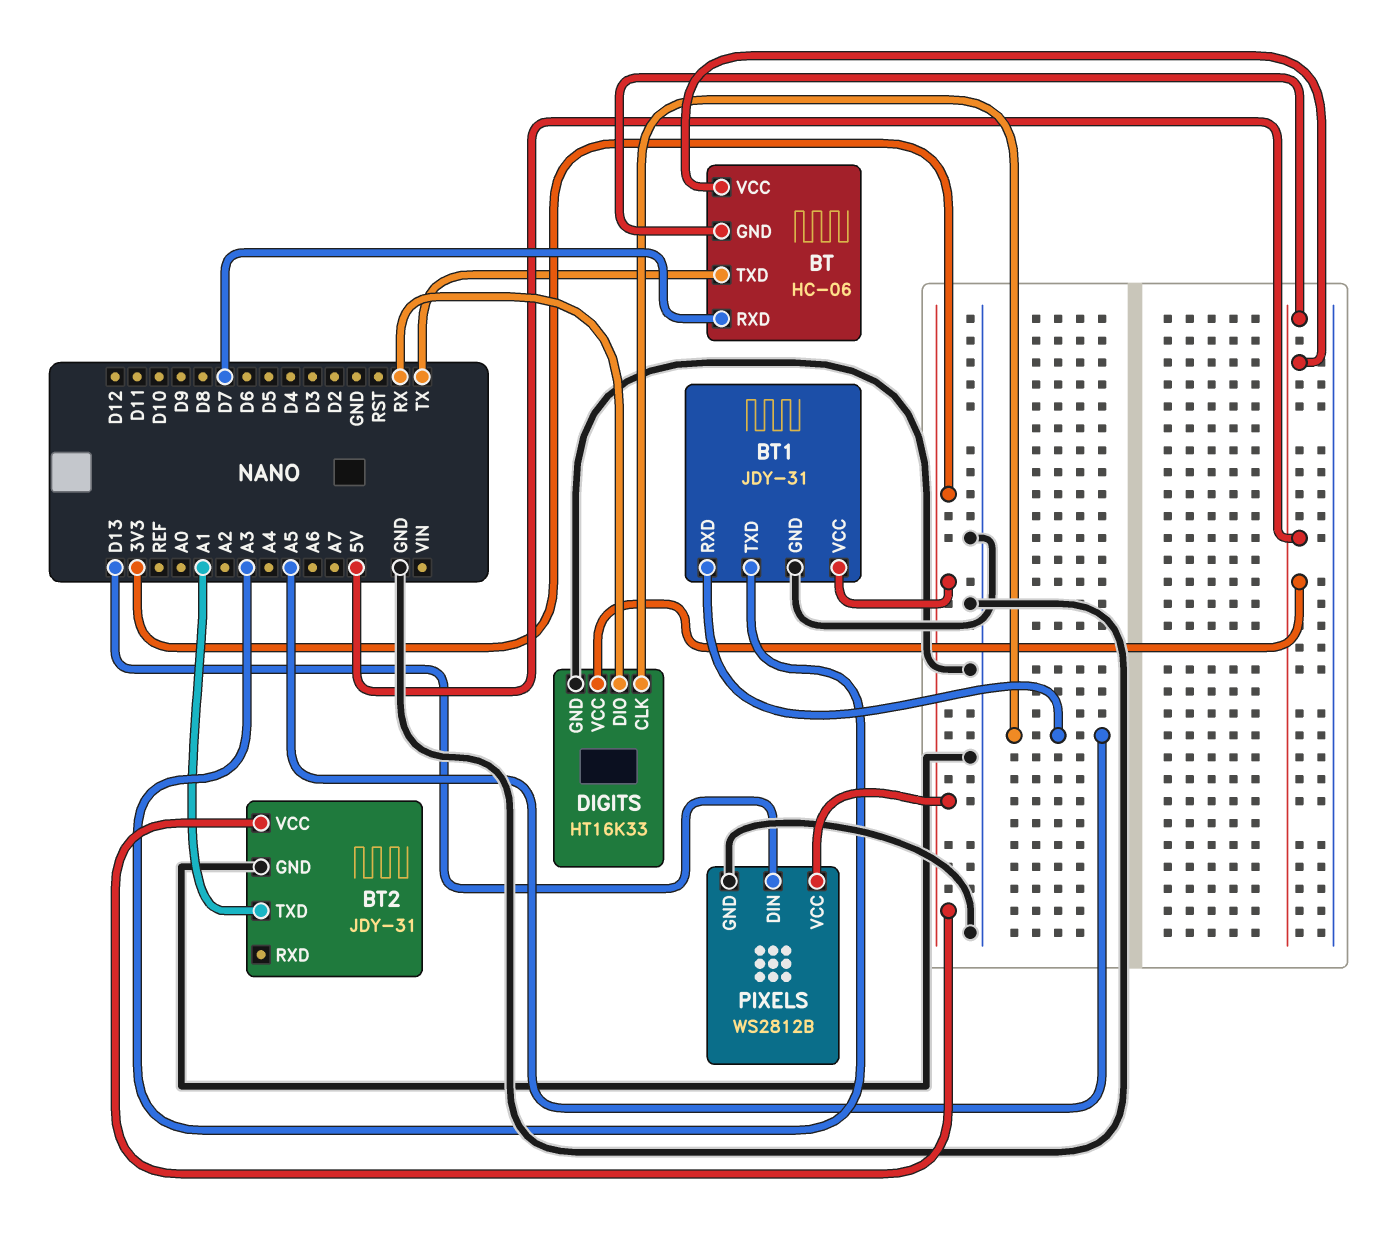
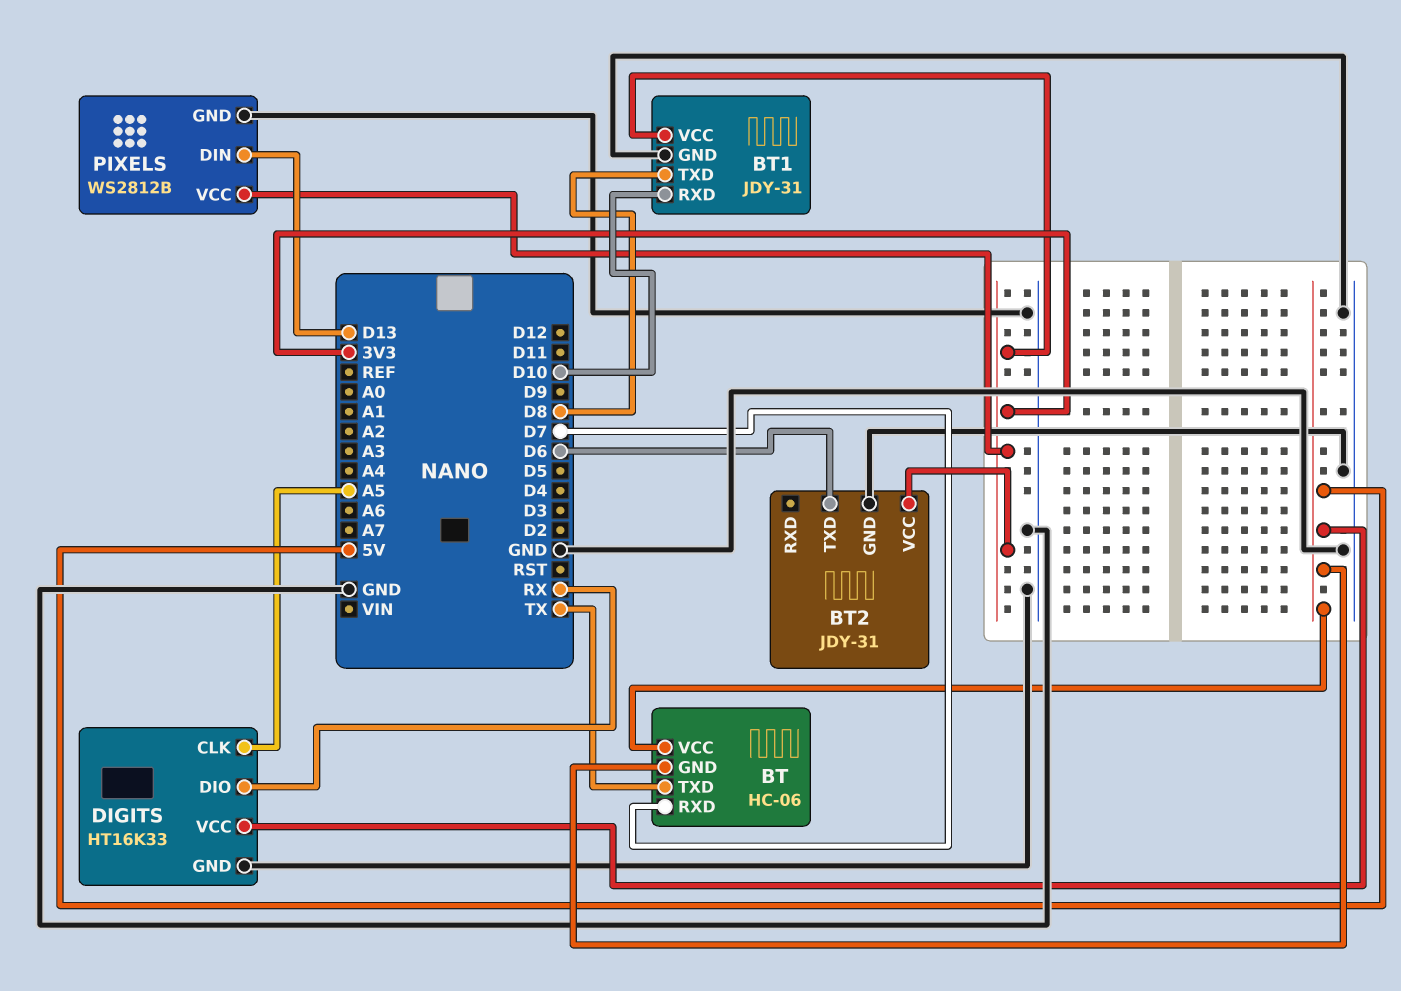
BT1 pin RXD: A5 -> D10
BT1 pin TXD: A3 -> D8
BT2 pin TXD: A1 -> D6

